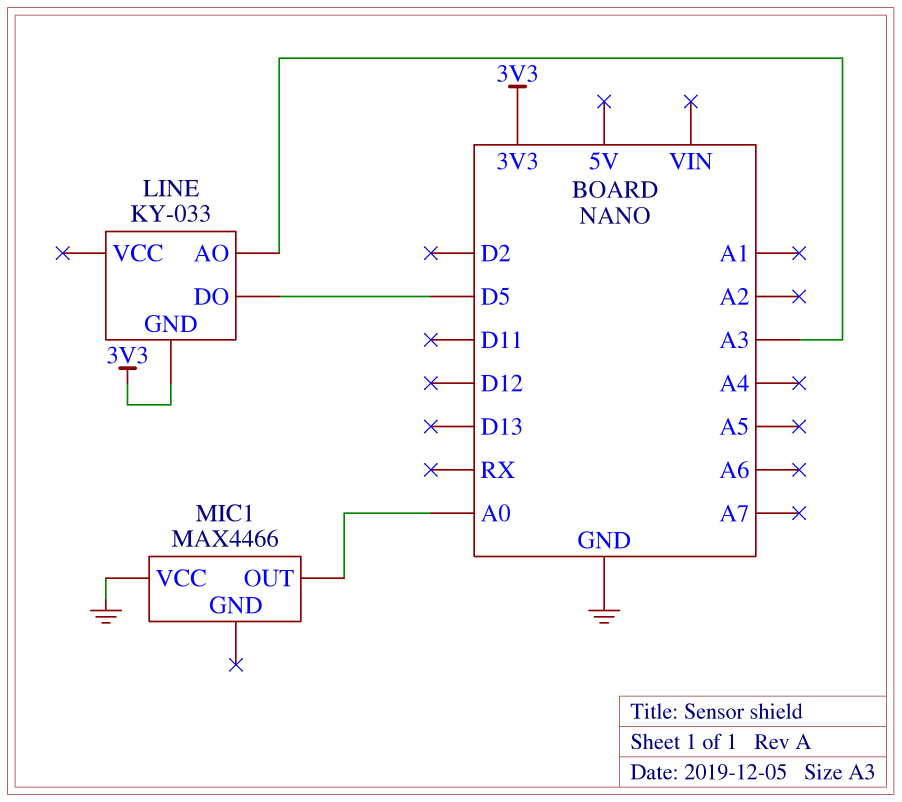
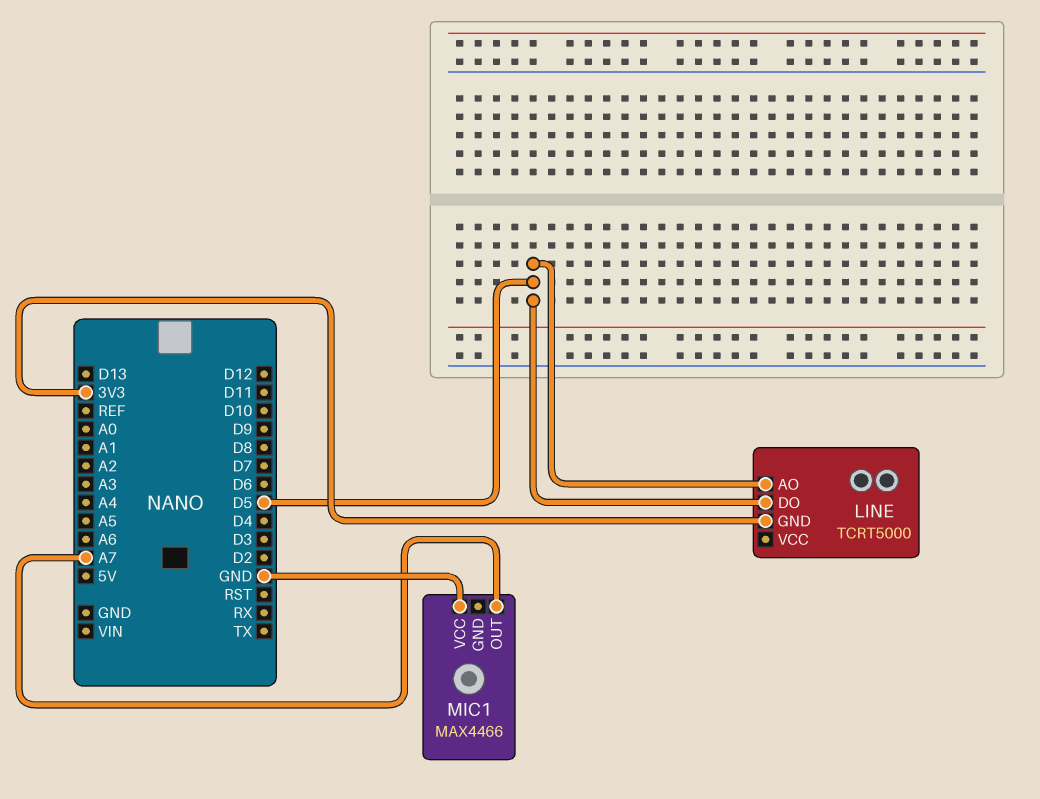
LINE: KY-033 -> TCRT5000
LINE pin AO: A3 -> D5
MIC1 pin OUT: A0 -> A7

